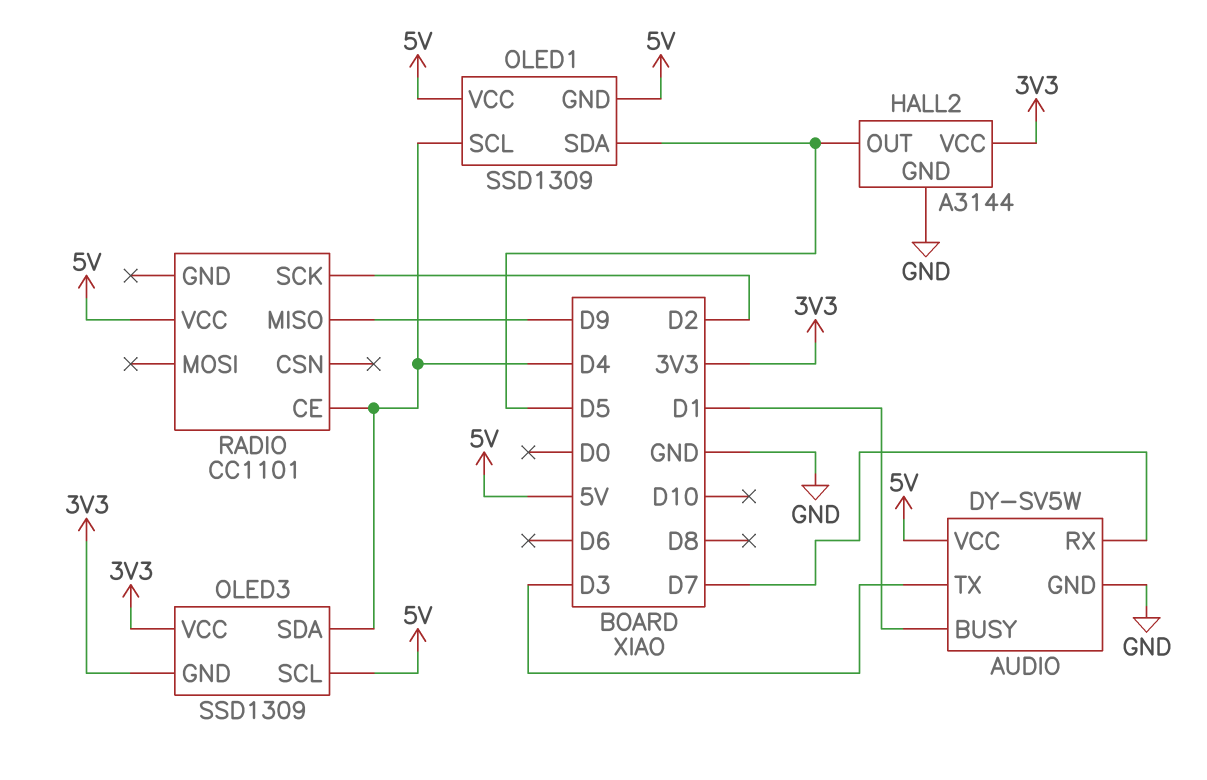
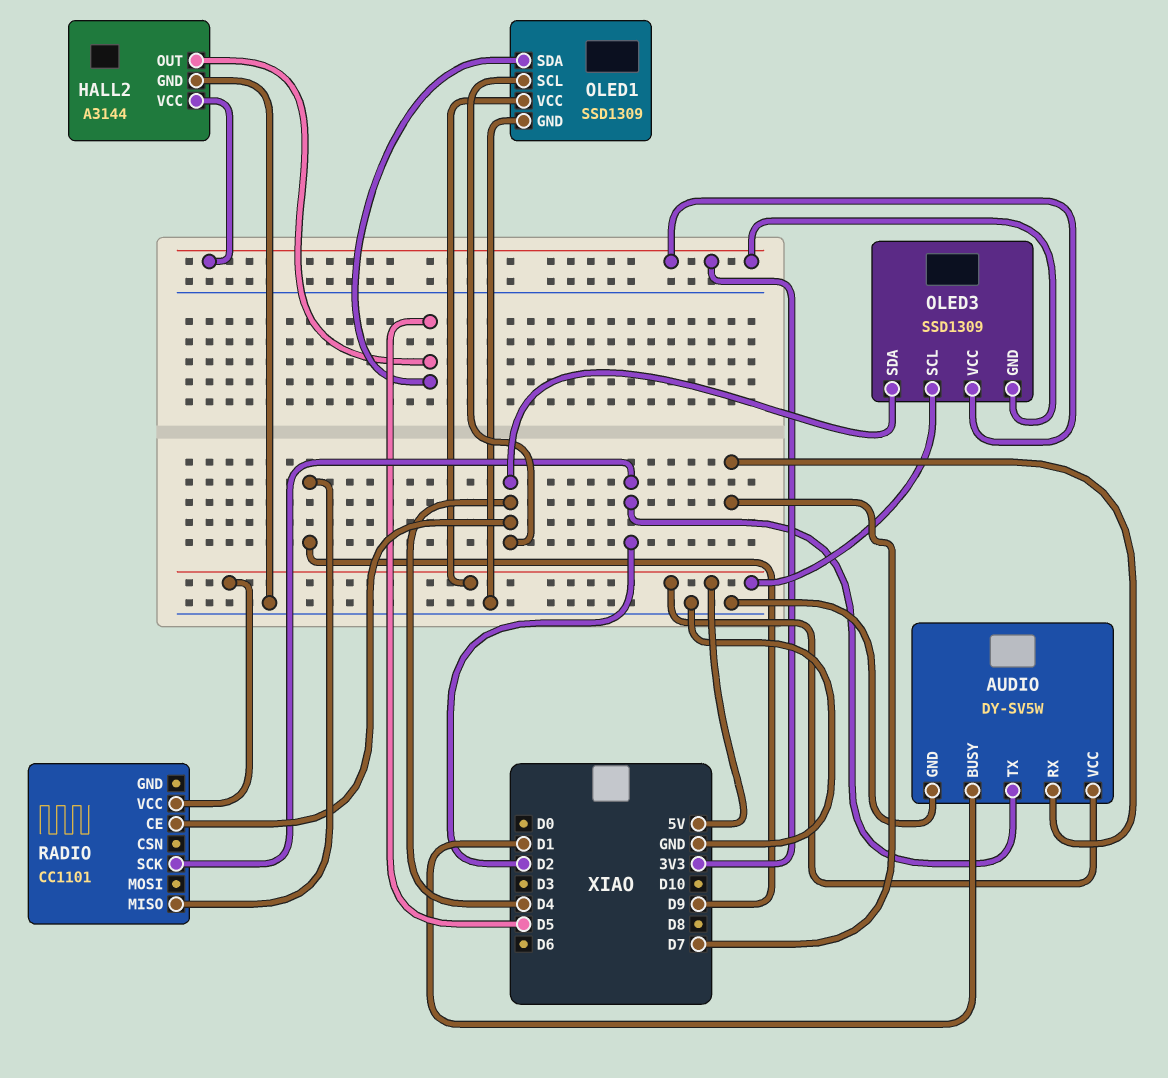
AUDIO pin TX: D3 -> D2
OLED1 pin GND: 5V -> GND

